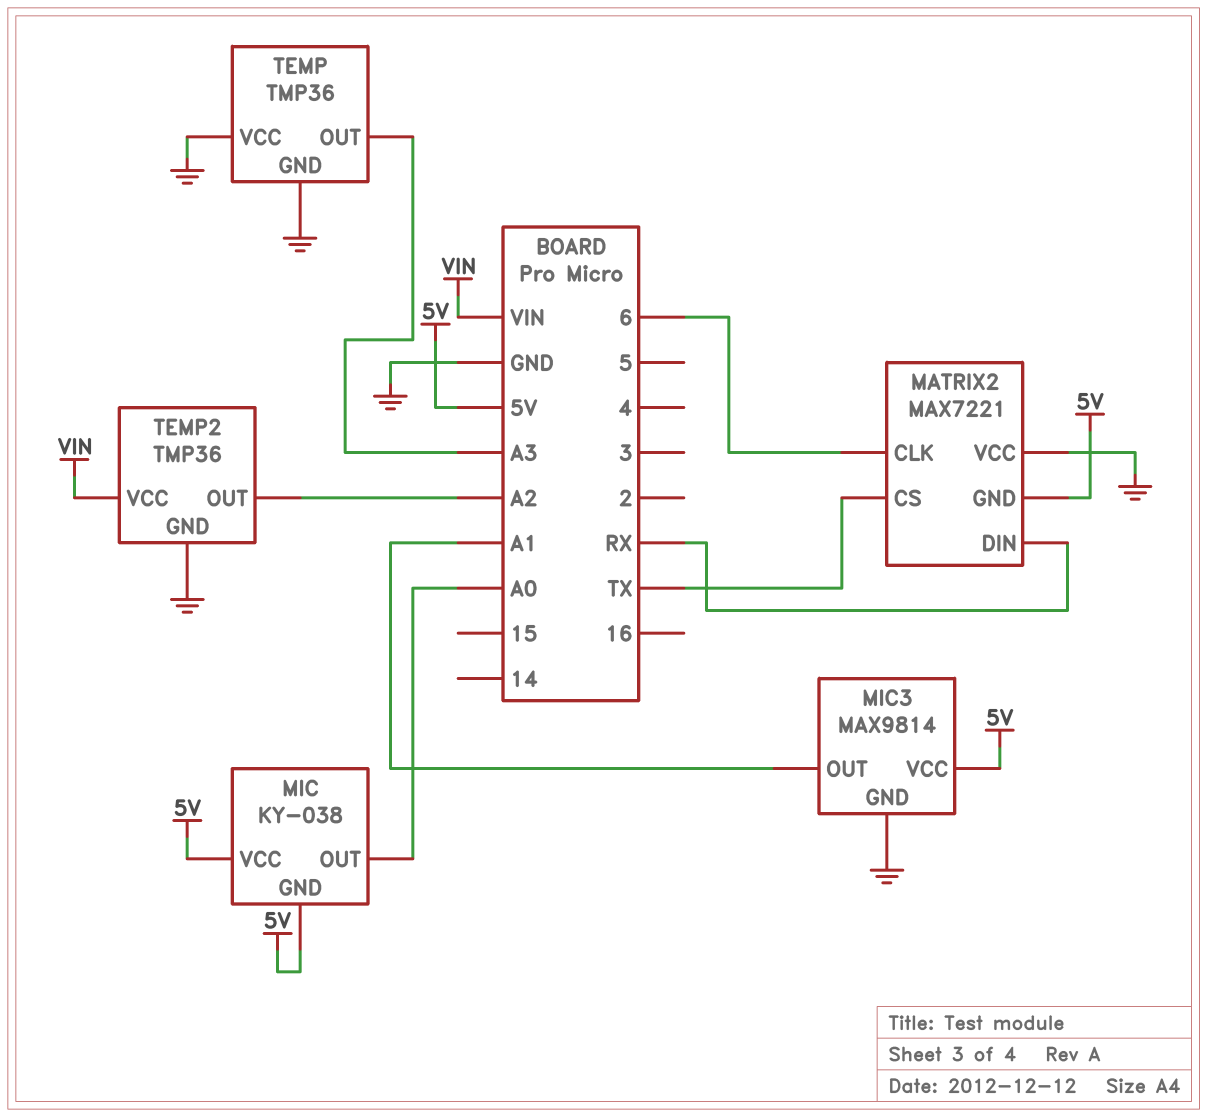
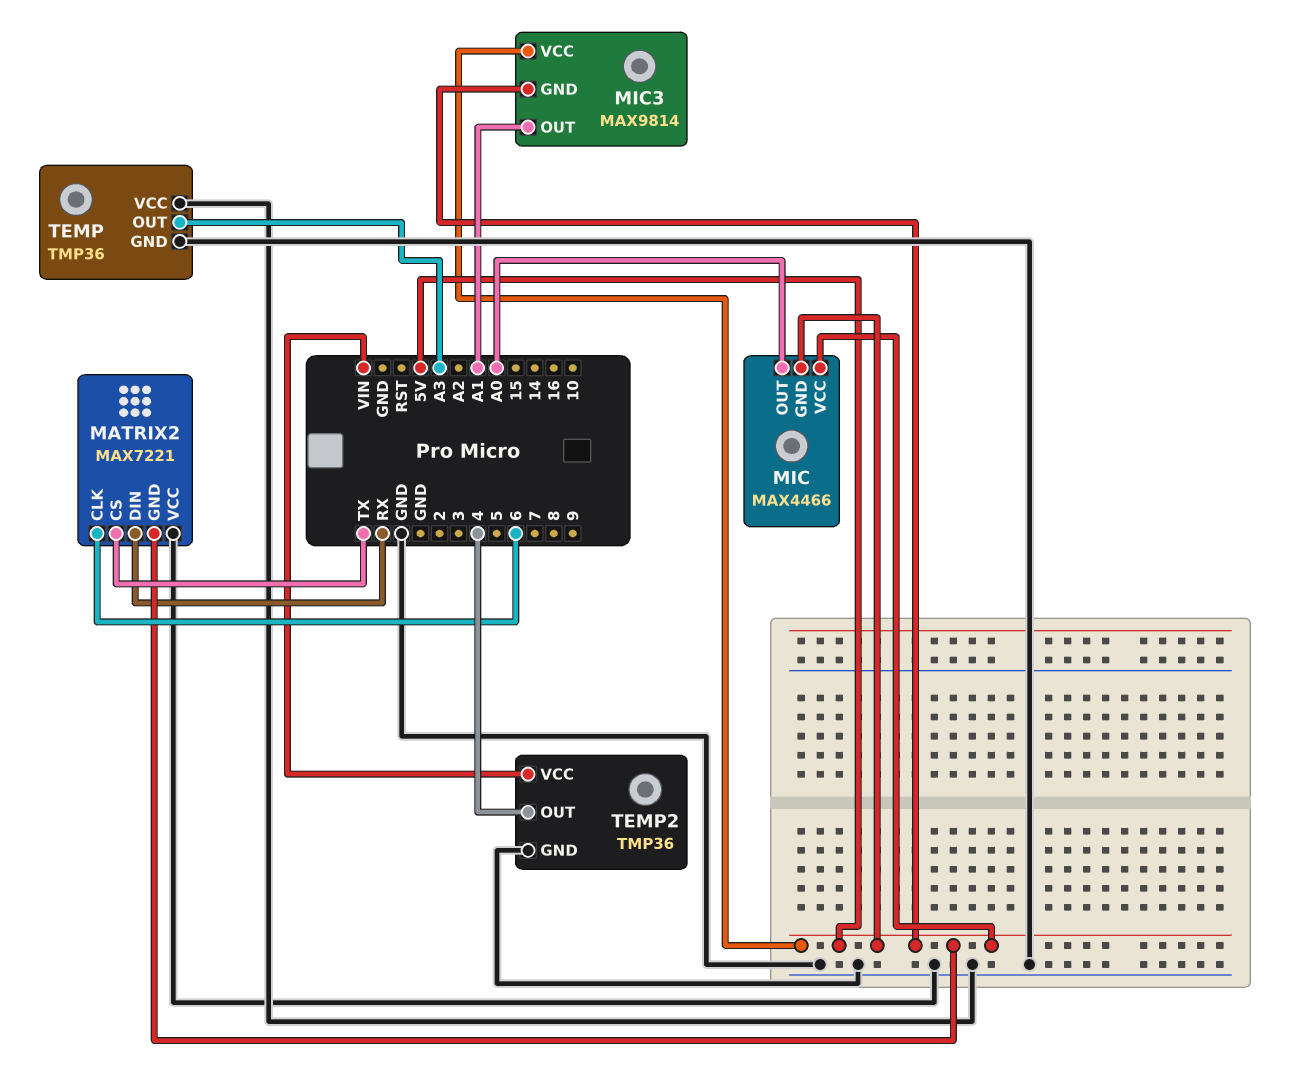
MIC: KY-038 -> MAX4466
MIC3 pin GND: GND -> 5V
TEMP2 pin OUT: A2 -> 4

